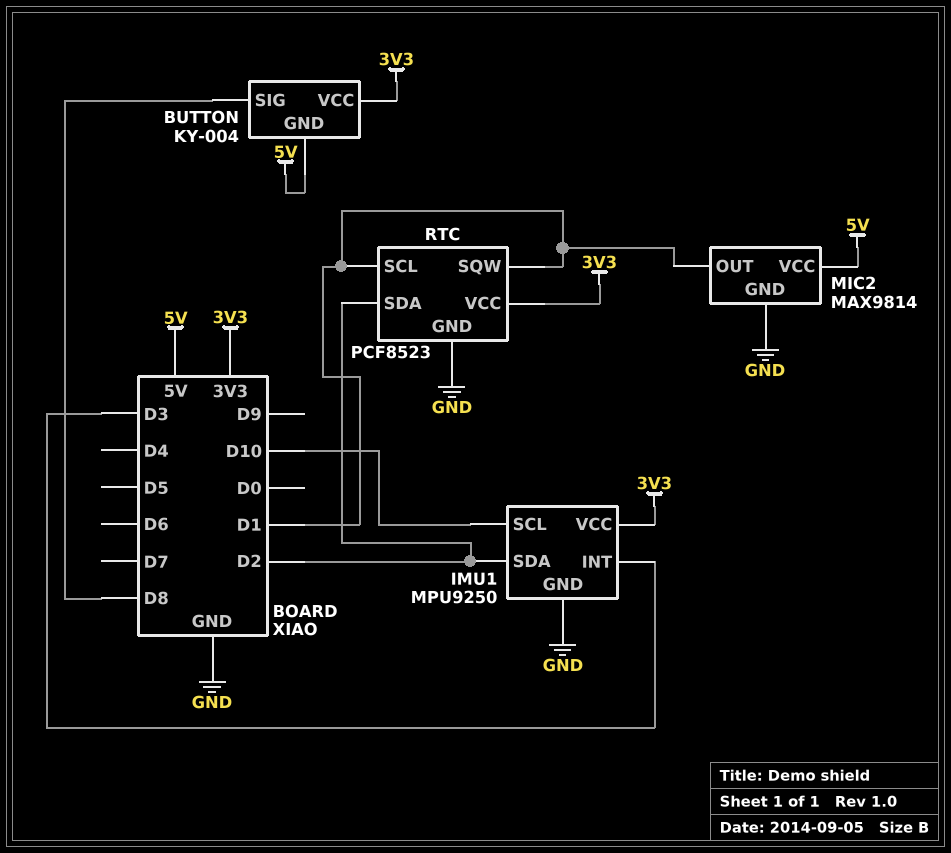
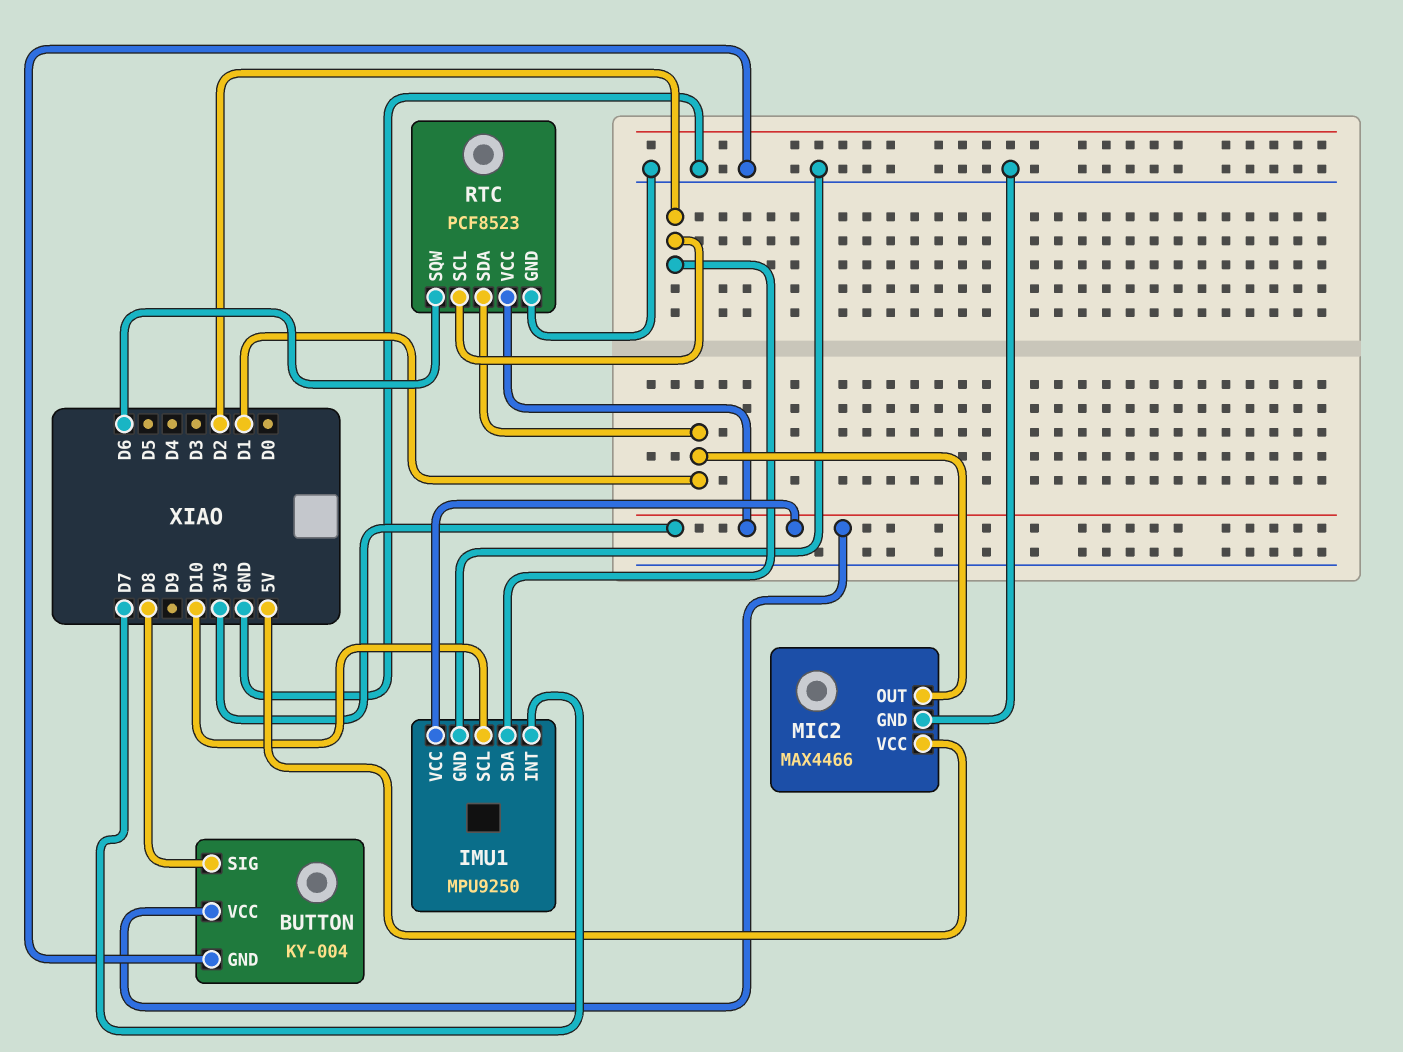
BUTTON pin GND: 5V -> GND
IMU1 pin INT: D3 -> D7
MIC2: MAX9814 -> MAX4466
RTC pin SCL: D1 -> D2
RTC pin SDA: D2 -> D1
RTC pin SQW: D1 -> D6

